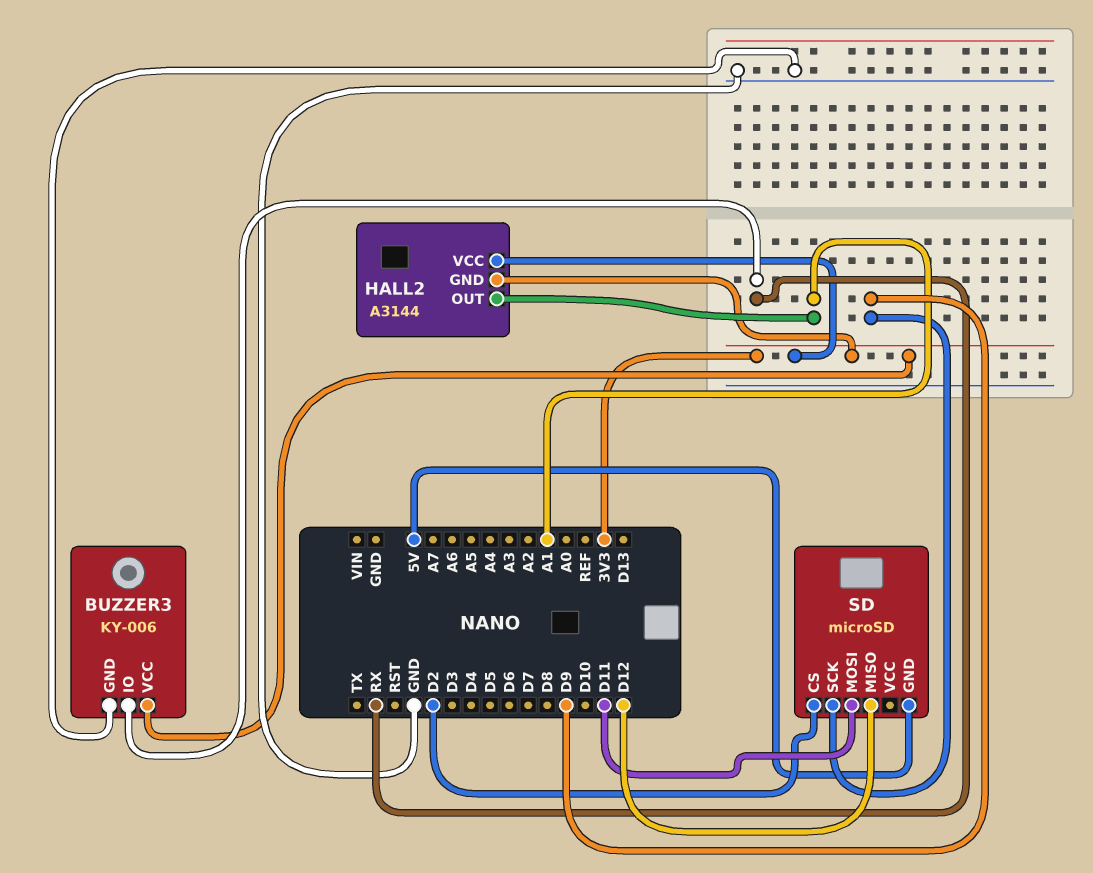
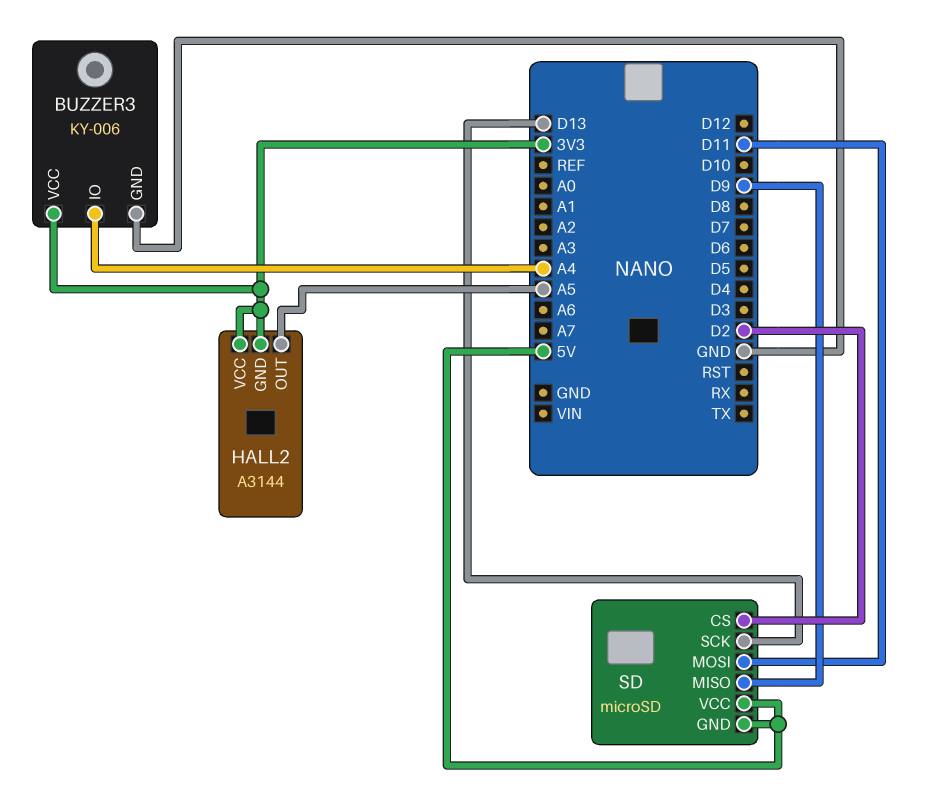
BUZZER3 pin IO: RX -> A4
HALL2 pin OUT: A1 -> A5
SD pin MISO: D12 -> D9
SD pin SCK: D9 -> D13
SD pin VCC: none -> 5V

